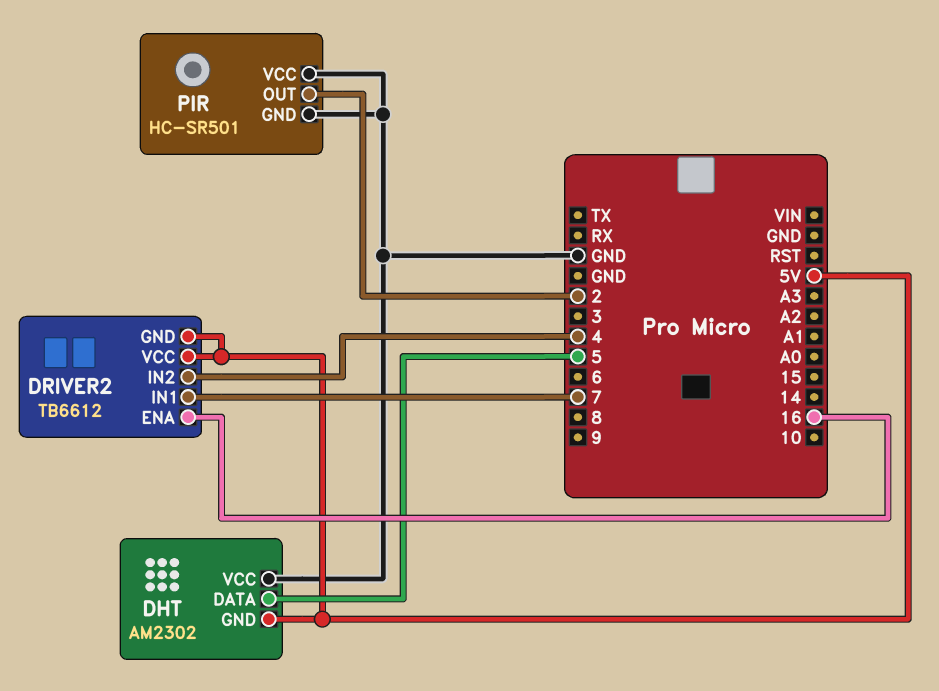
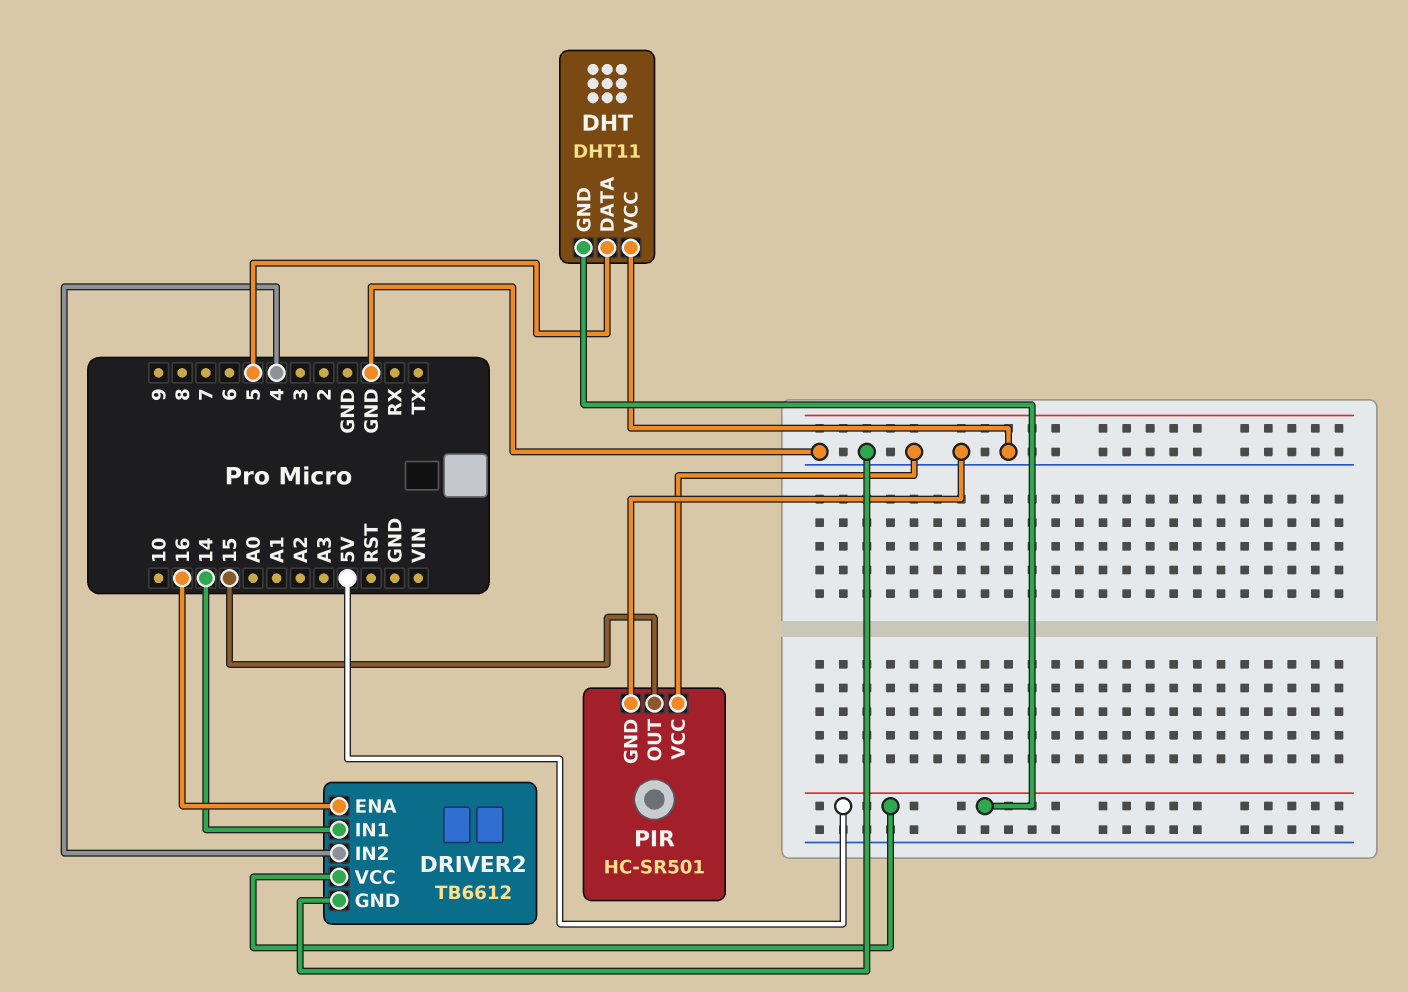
DHT: AM2302 -> DHT11
DRIVER2 pin GND: 5V -> GND
DRIVER2 pin IN1: 7 -> 14
PIR pin OUT: 2 -> 15

